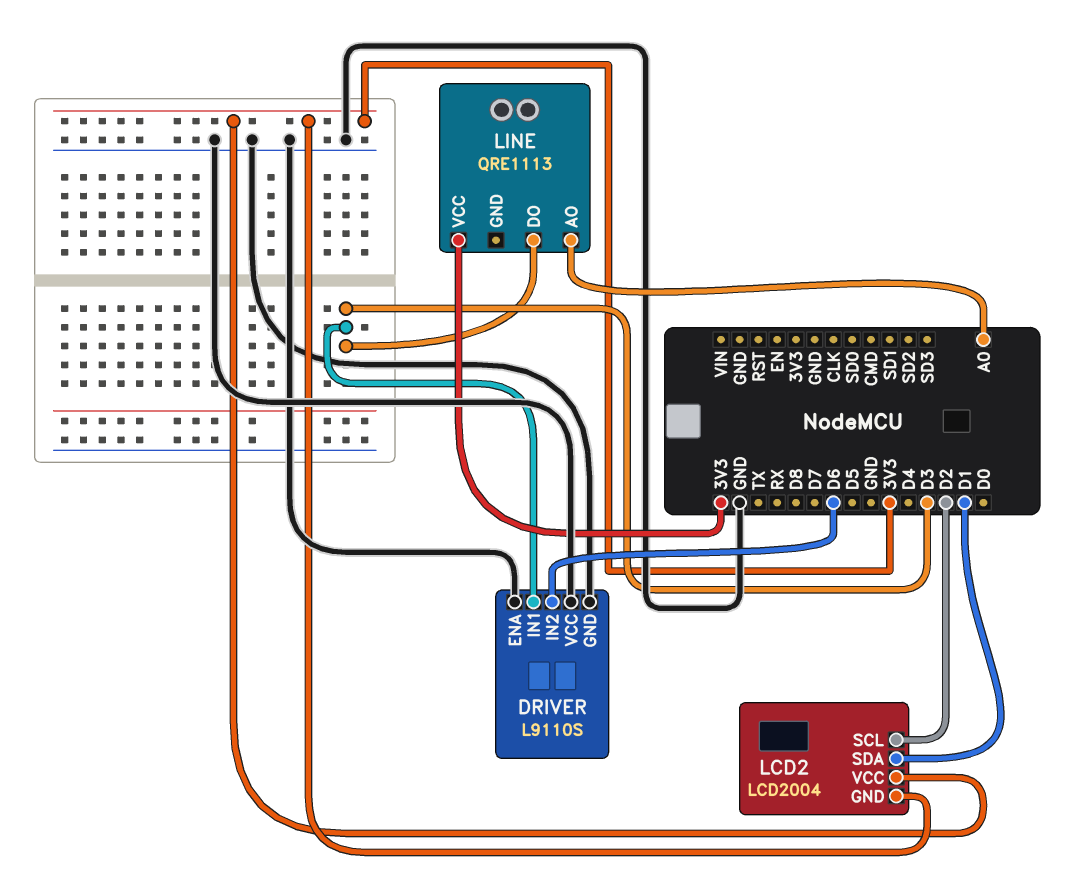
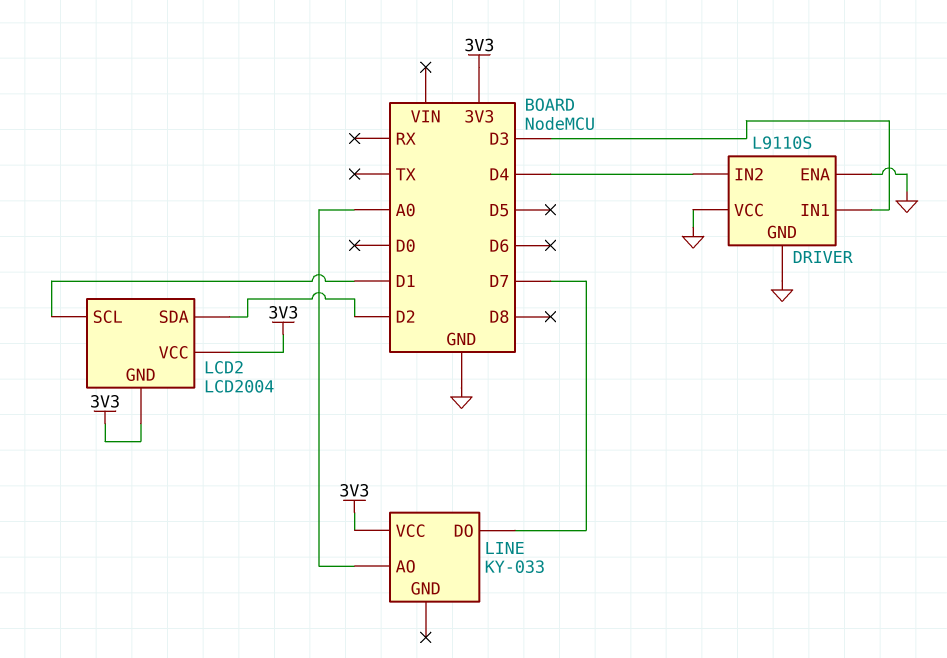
DRIVER pin IN2: D6 -> D4
LCD2 pin SCL: D2 -> D1
LCD2 pin SDA: D1 -> D2
LINE: QRE1113 -> KY-033
LINE pin DO: D3 -> D7

